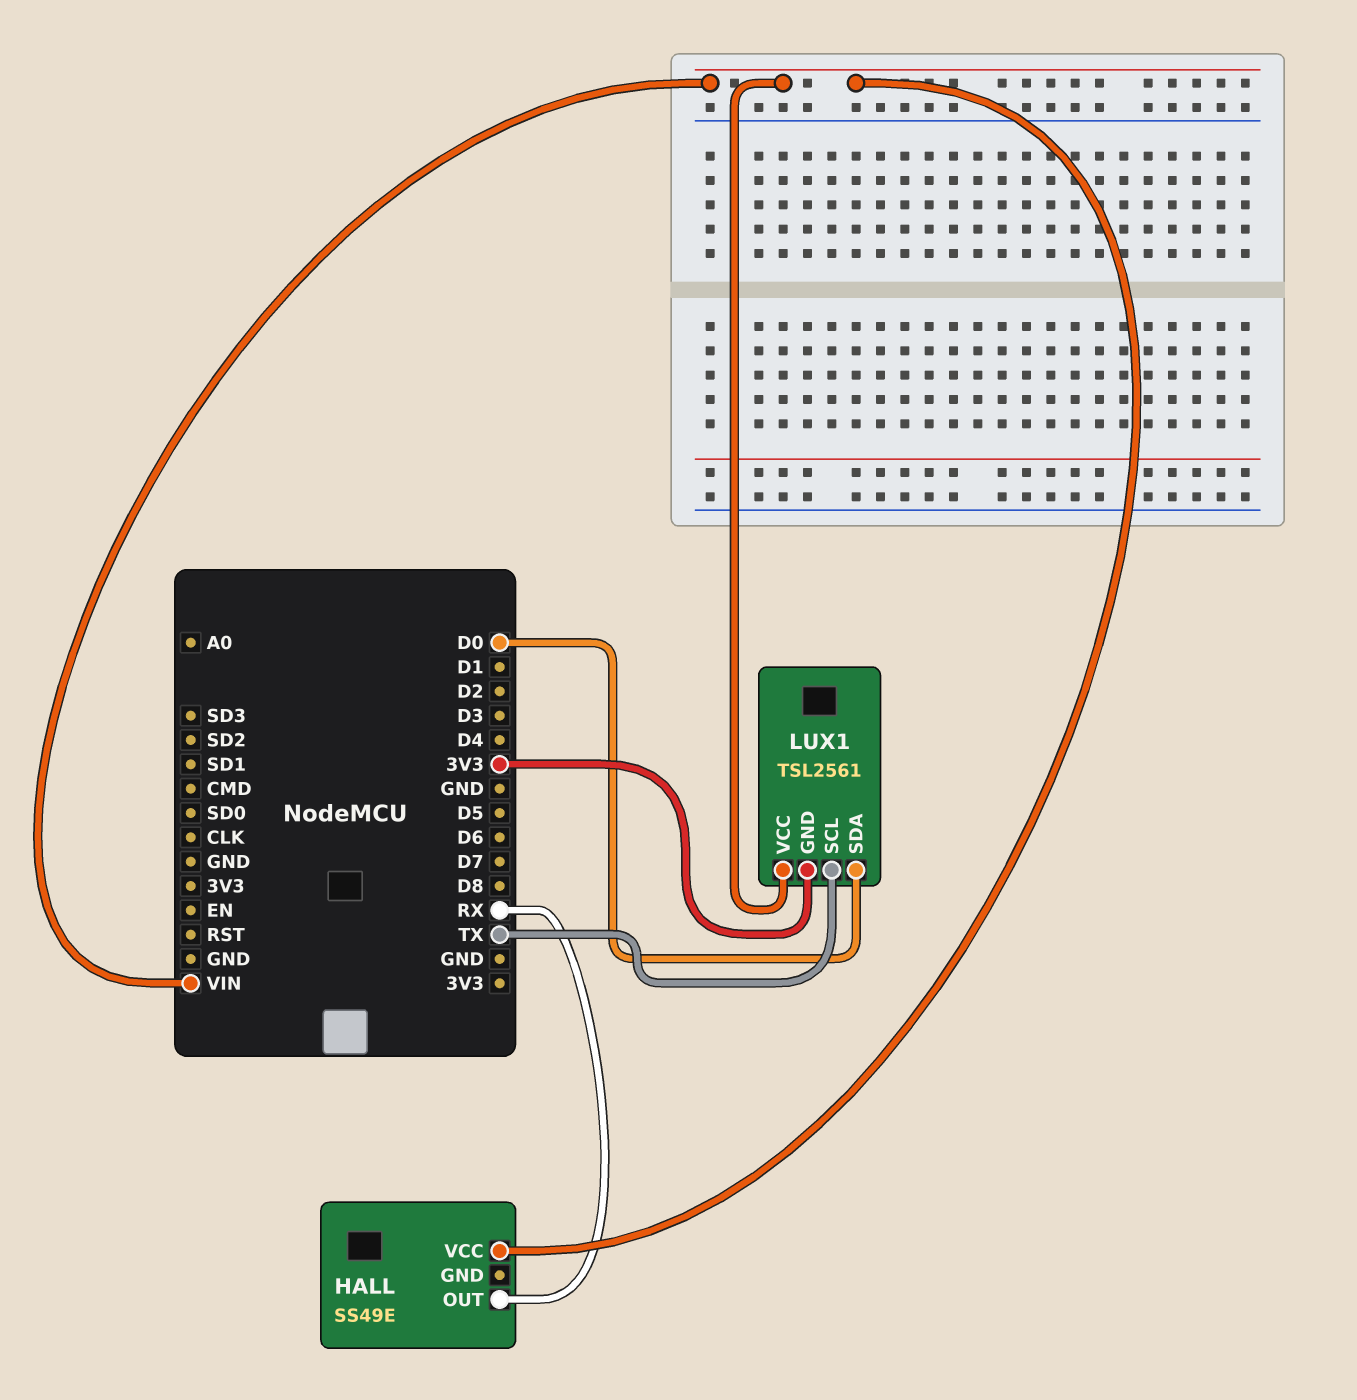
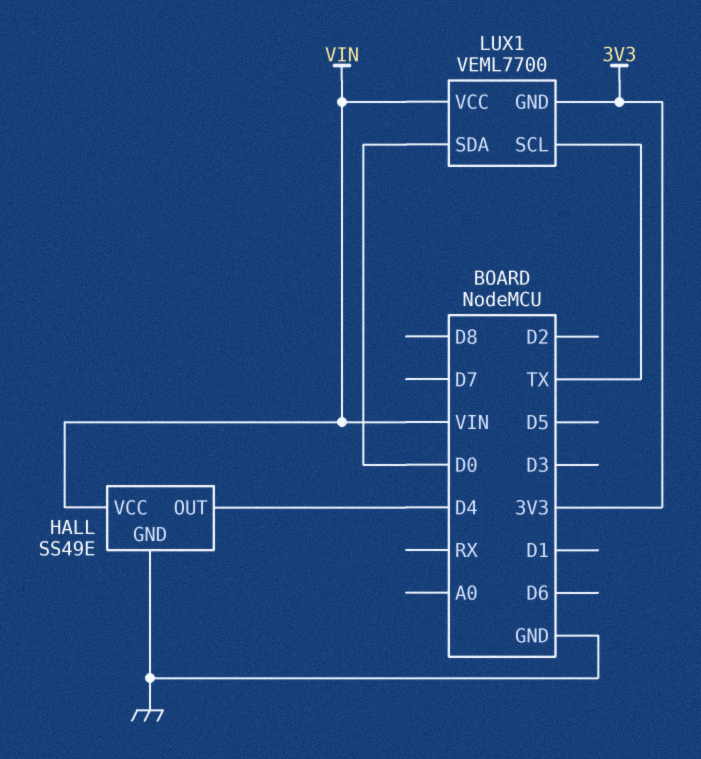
HALL pin GND: none -> GND
HALL pin OUT: RX -> D4
LUX1: TSL2561 -> VEML7700

